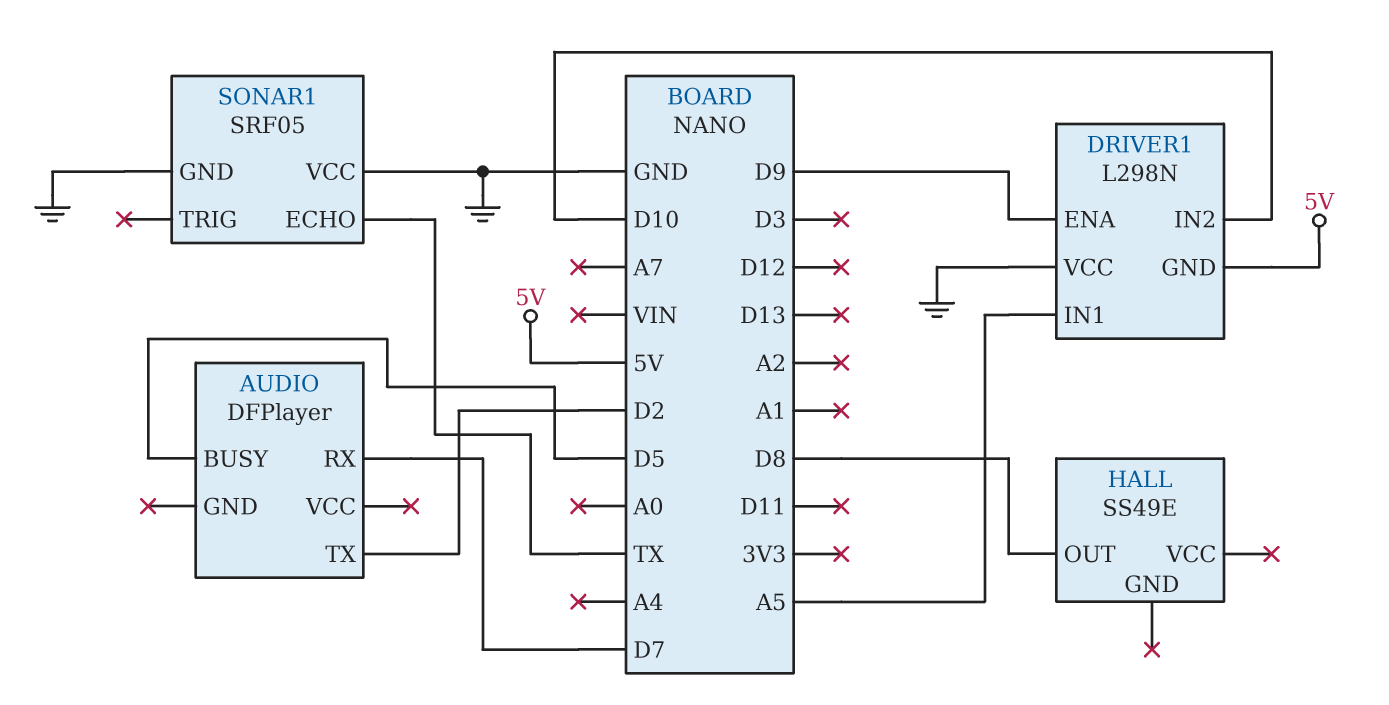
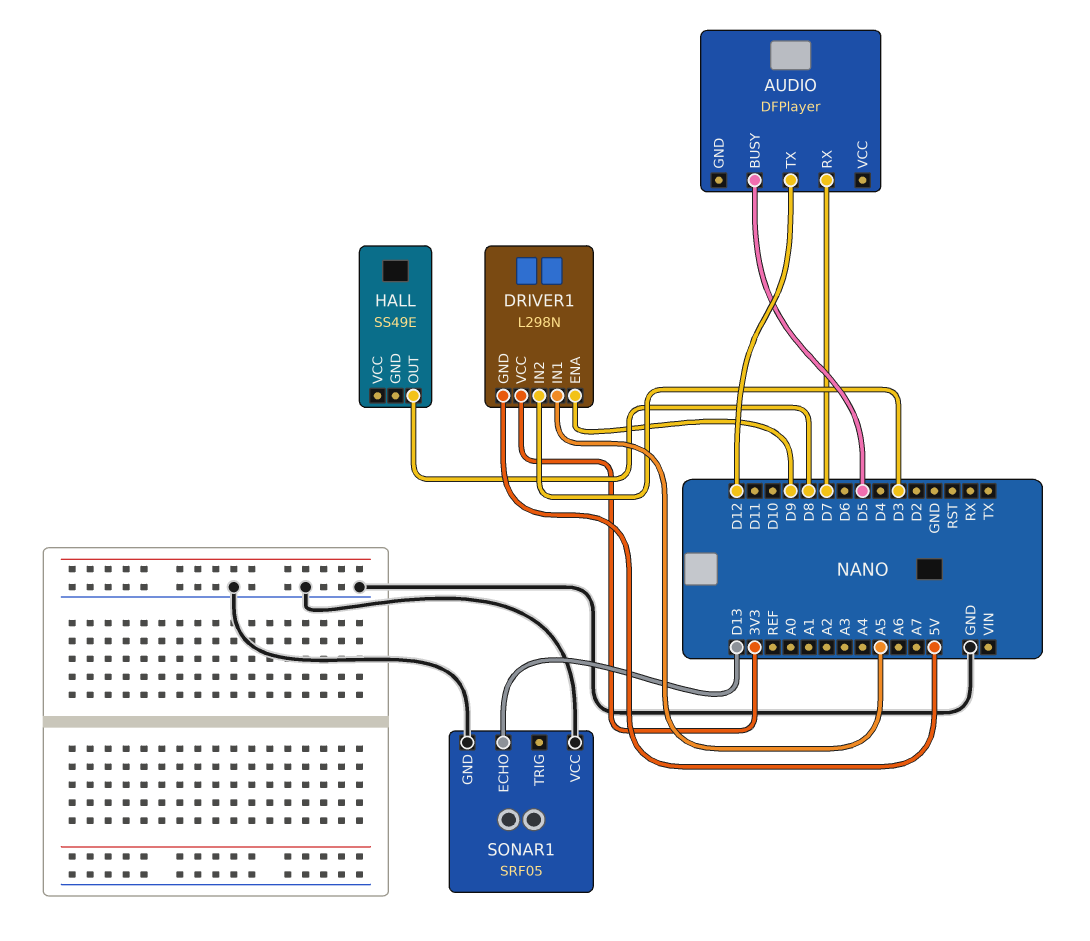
AUDIO pin TX: D2 -> D12
DRIVER1 pin IN2: D10 -> D3
DRIVER1 pin VCC: GND -> 3V3
SONAR1 pin ECHO: TX -> D13

